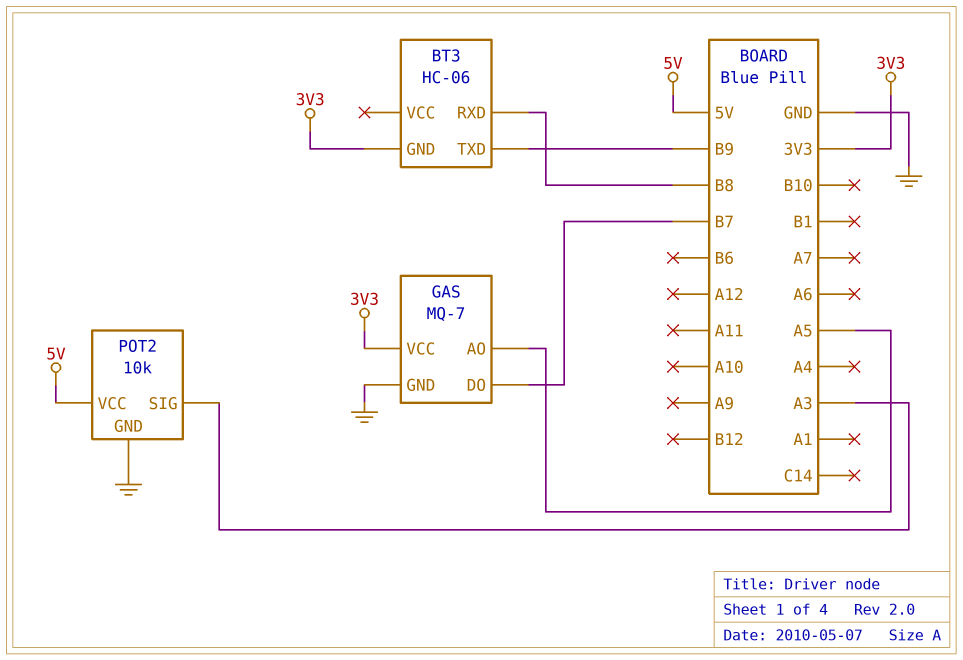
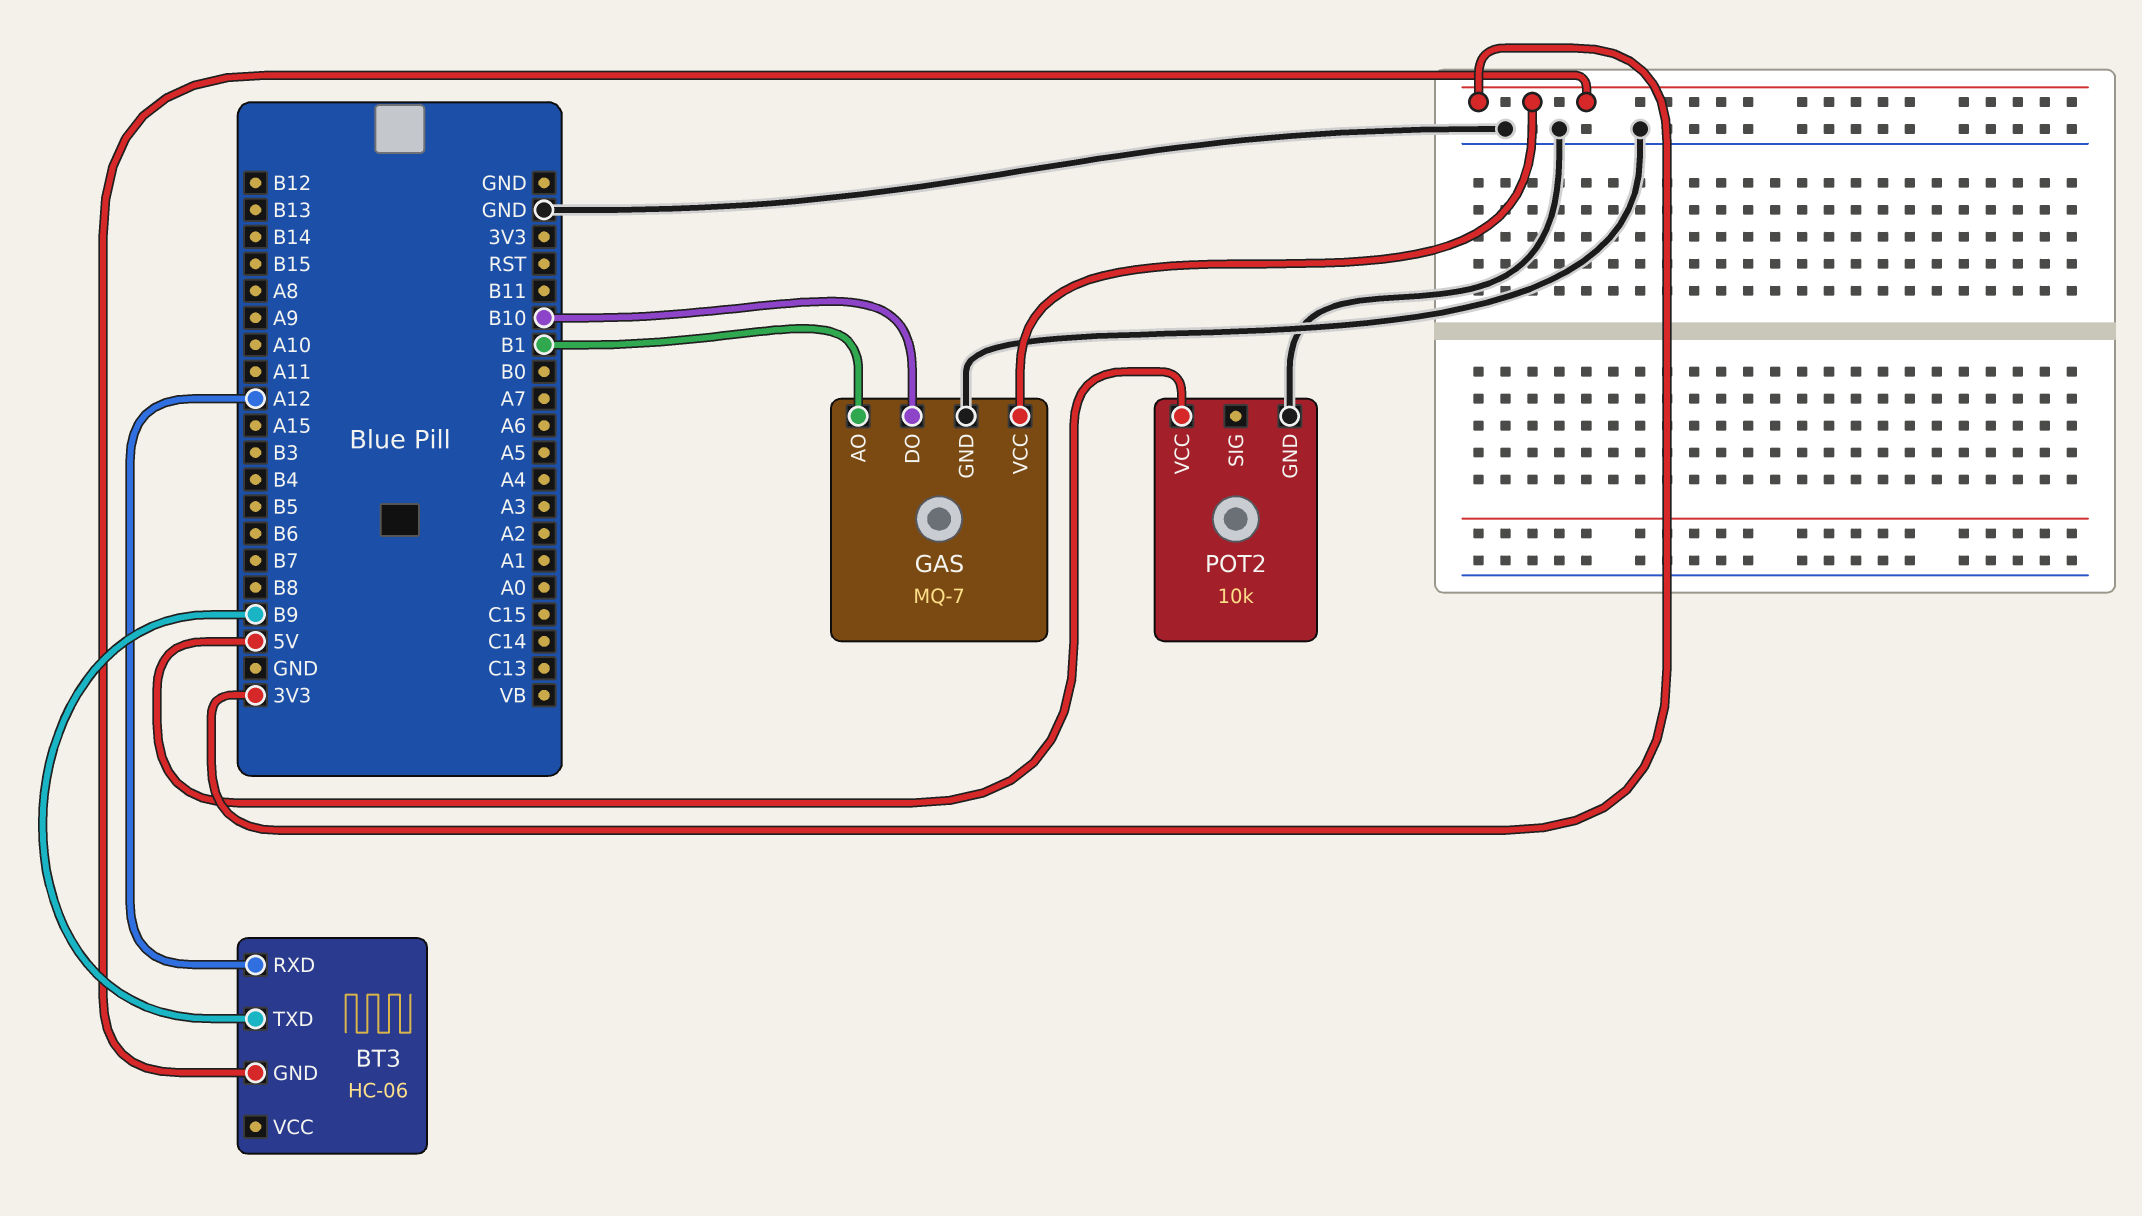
BT3 pin RXD: B8 -> A12
GAS pin AO: A5 -> B1
GAS pin DO: B7 -> B10
POT2 pin SIG: A3 -> none

